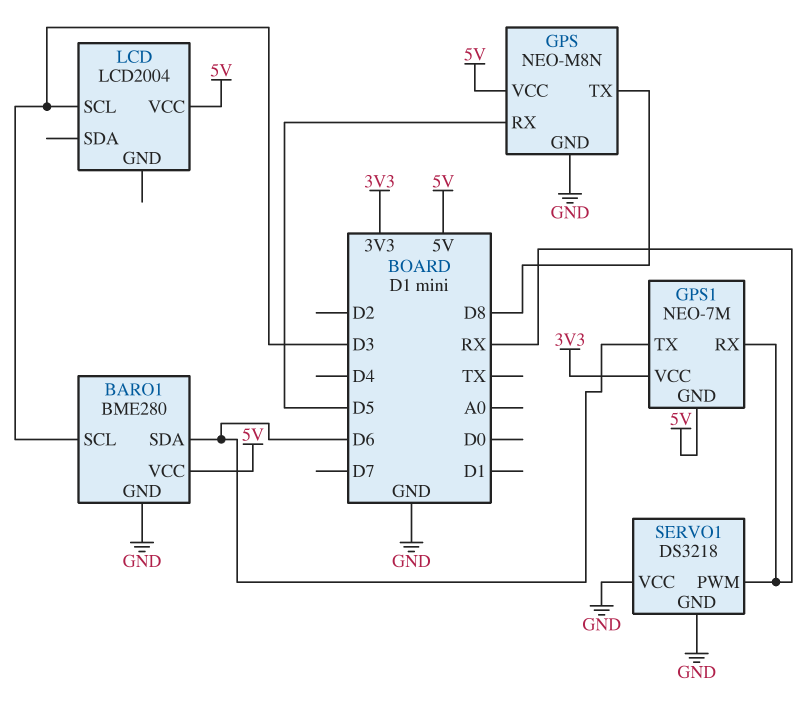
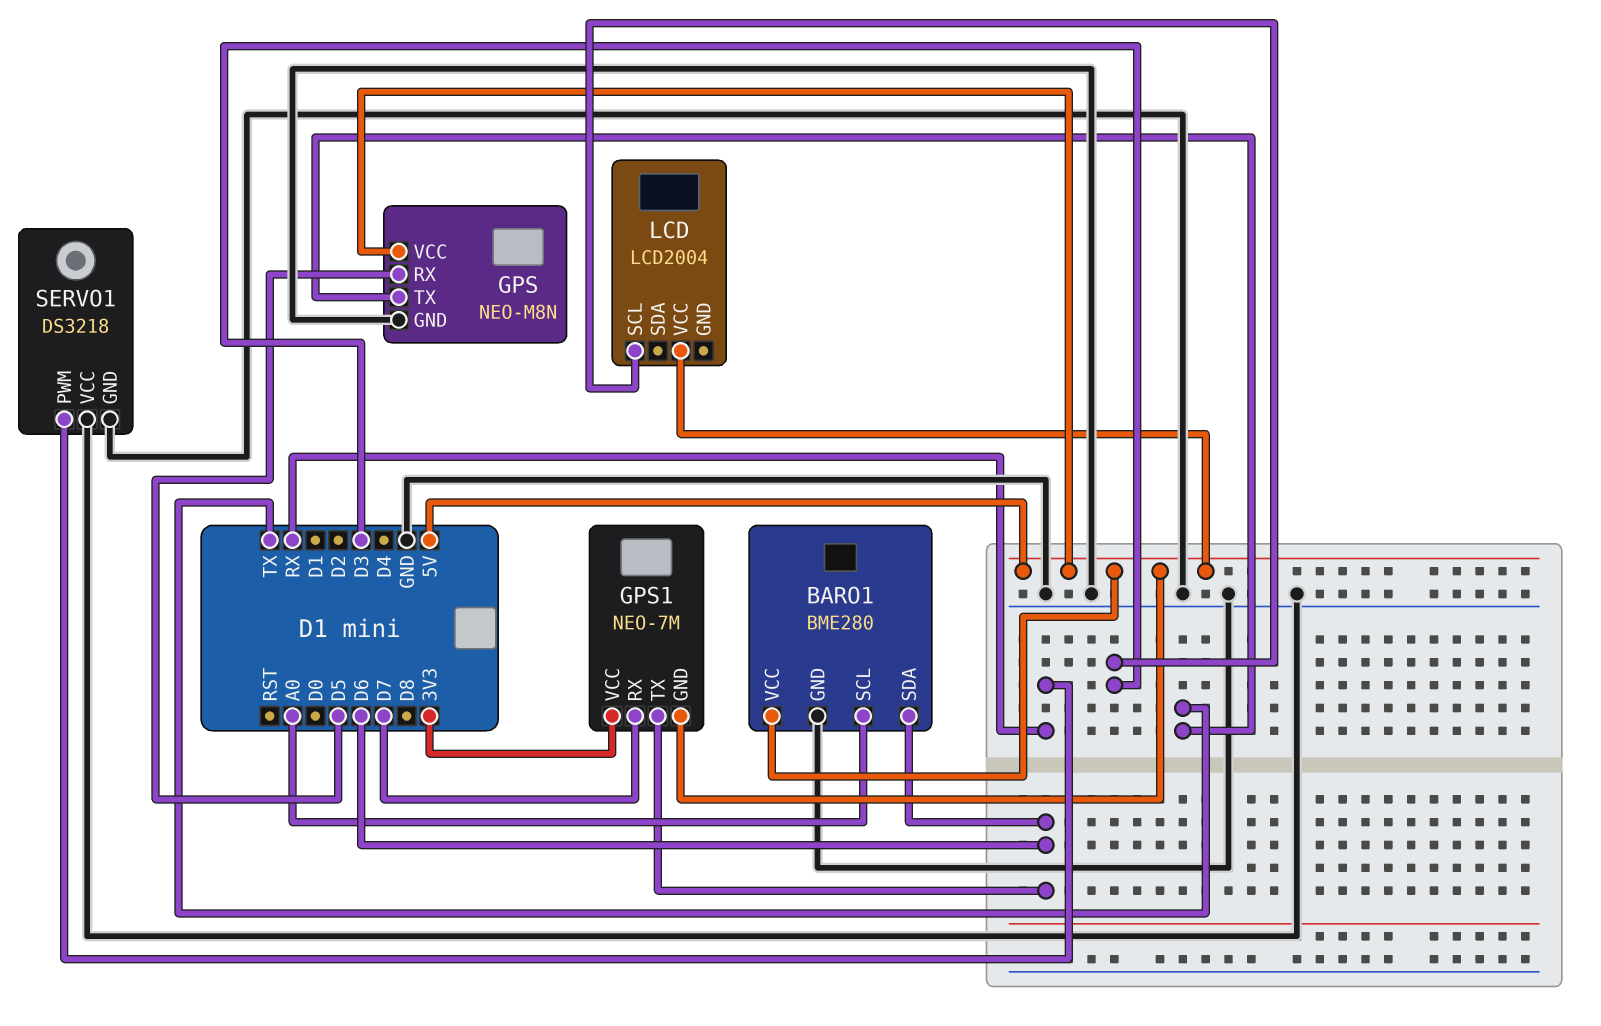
BARO1 pin SCL: D3 -> A0
GPS pin TX: D8 -> TX
GPS1 pin RX: RX -> D7

